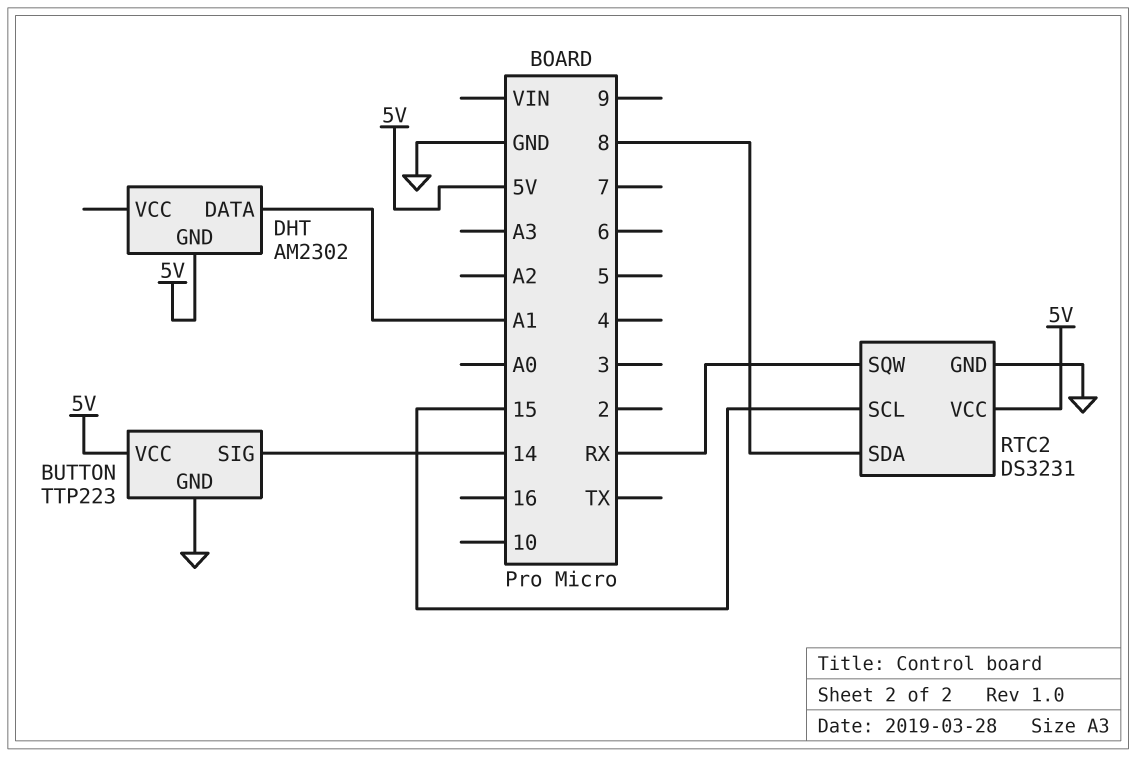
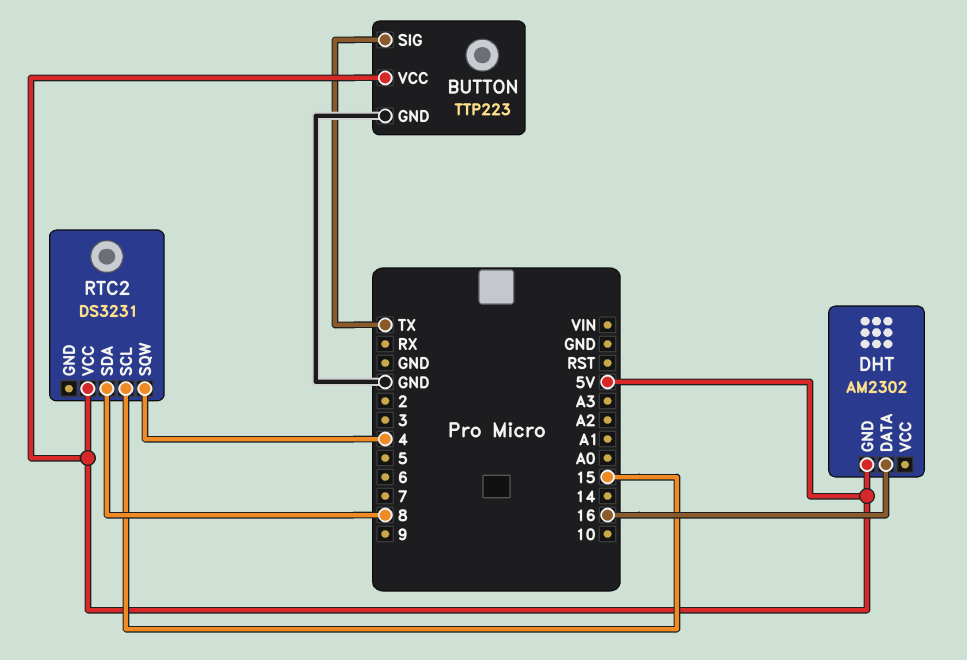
BUTTON pin SIG: 14 -> TX
DHT pin DATA: A1 -> 16
RTC2 pin GND: GND -> none
RTC2 pin SQW: RX -> 4

